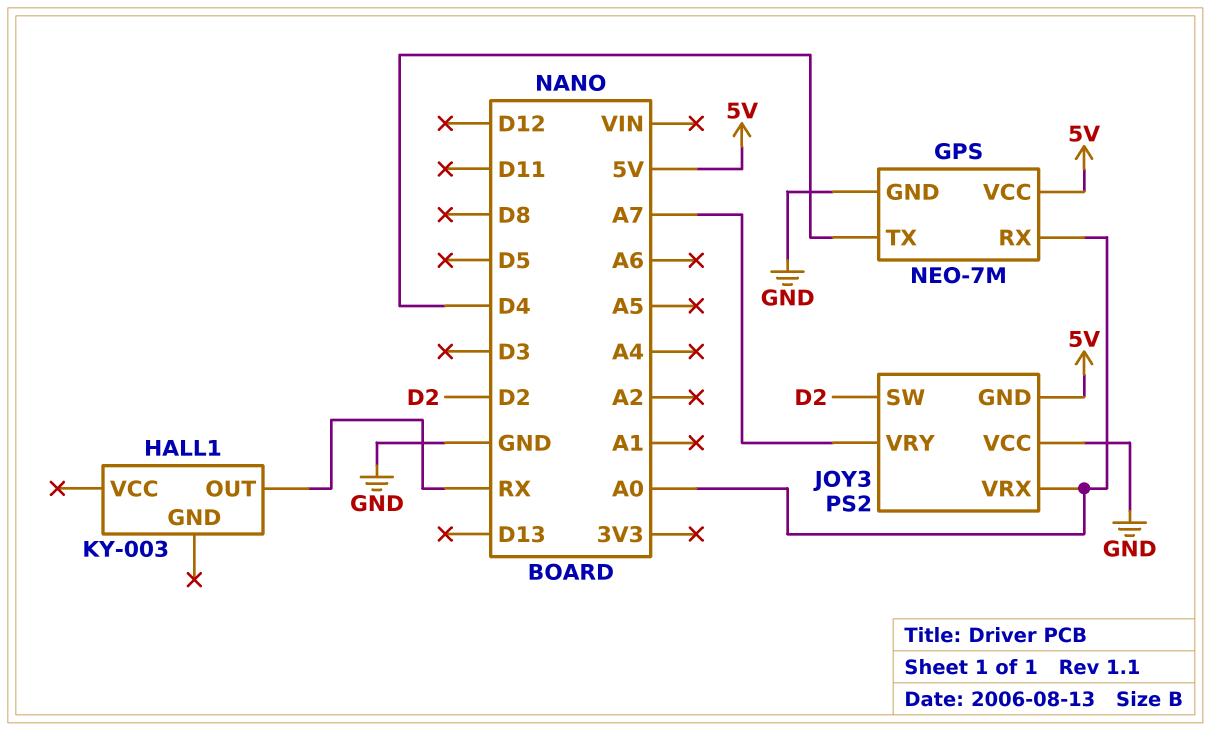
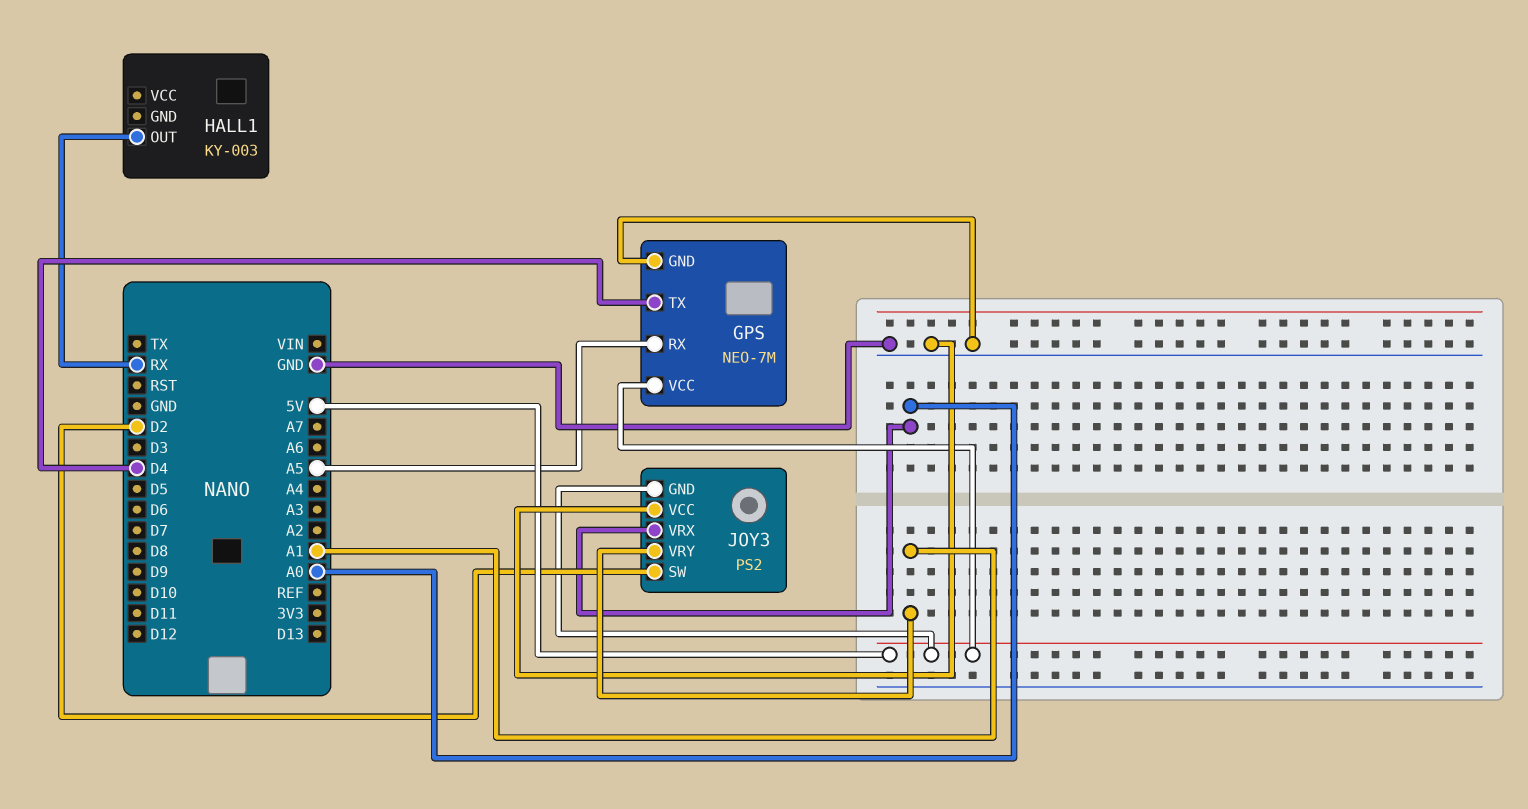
GPS pin RX: A0 -> A5
JOY3 pin VRY: A7 -> A1

